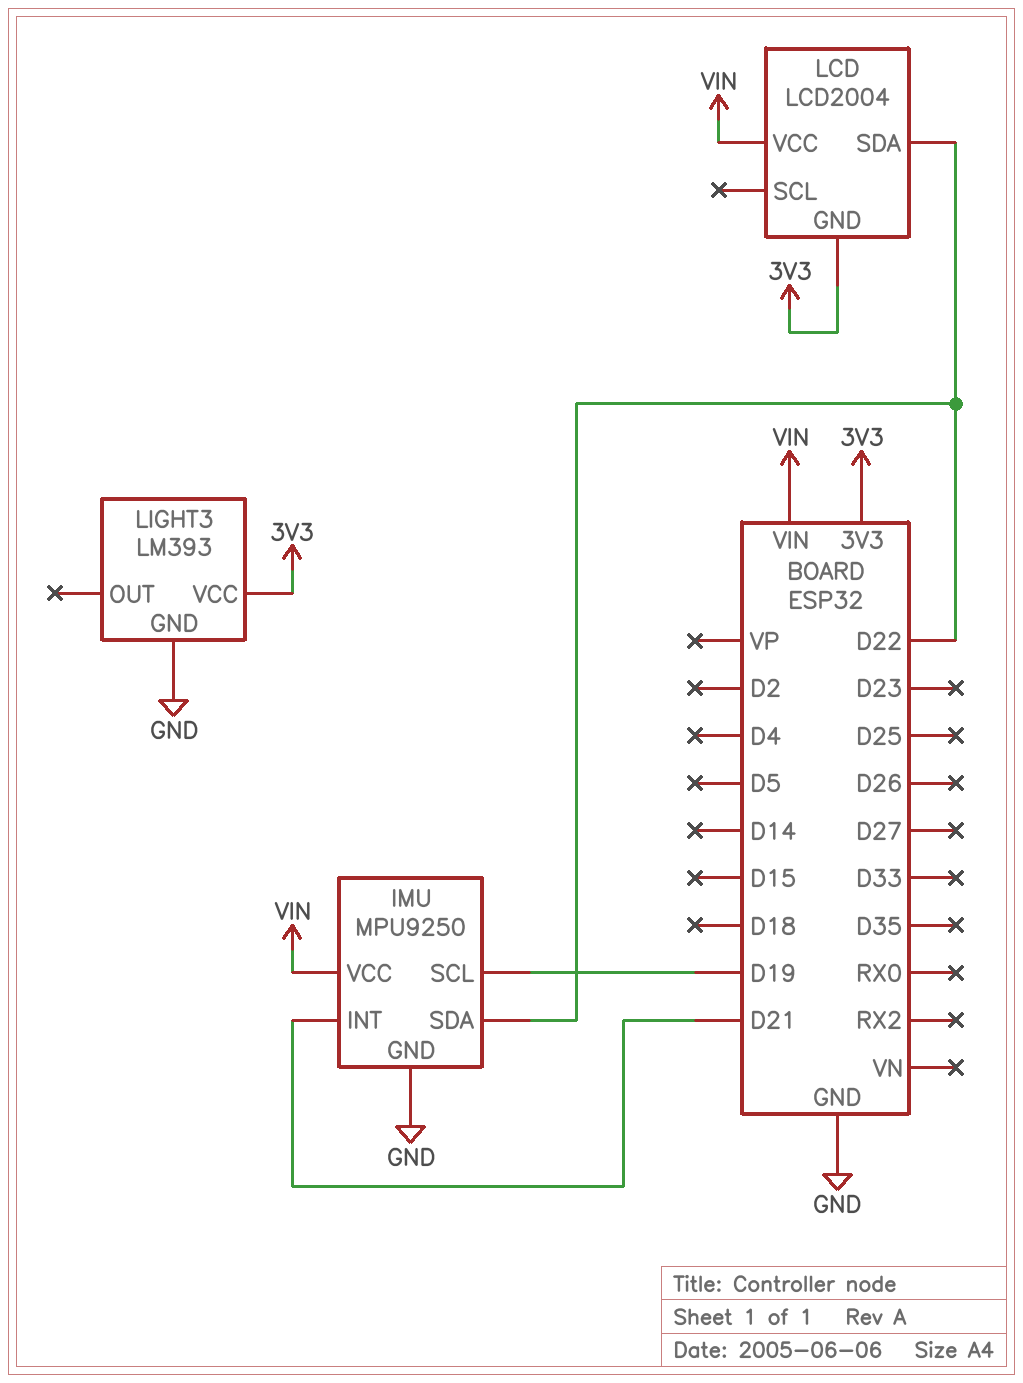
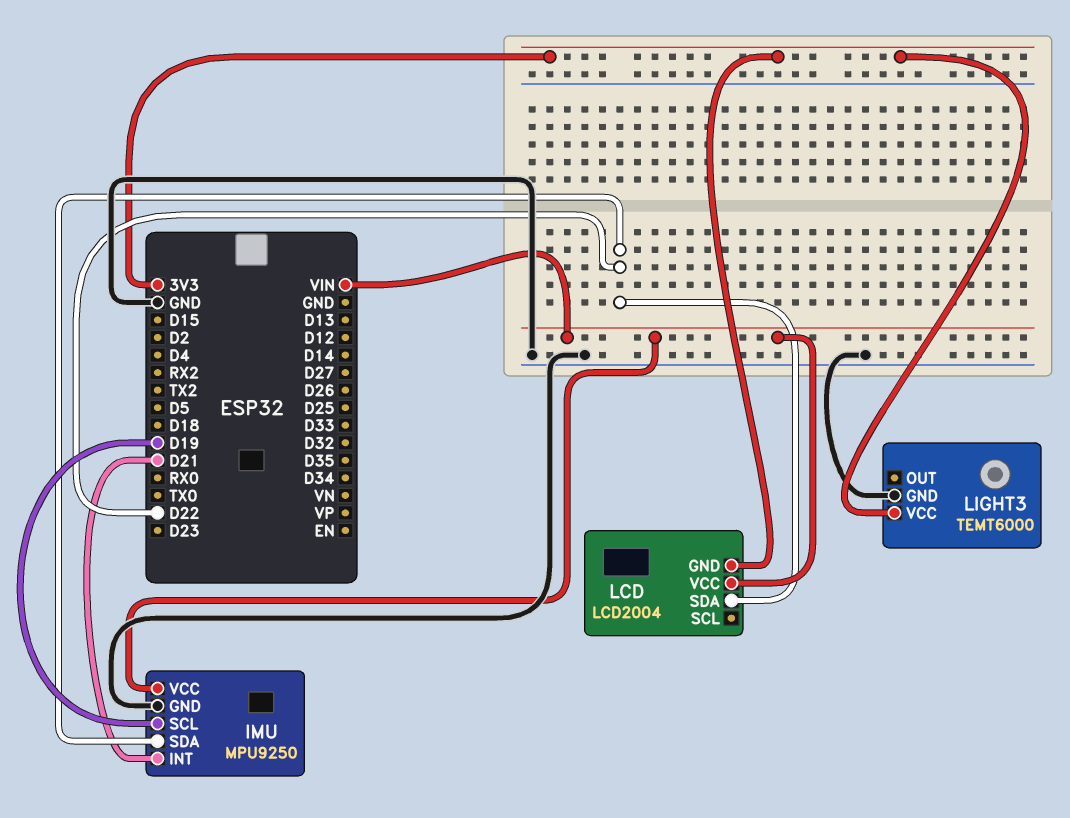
LIGHT3: LM393 -> TEMT6000

